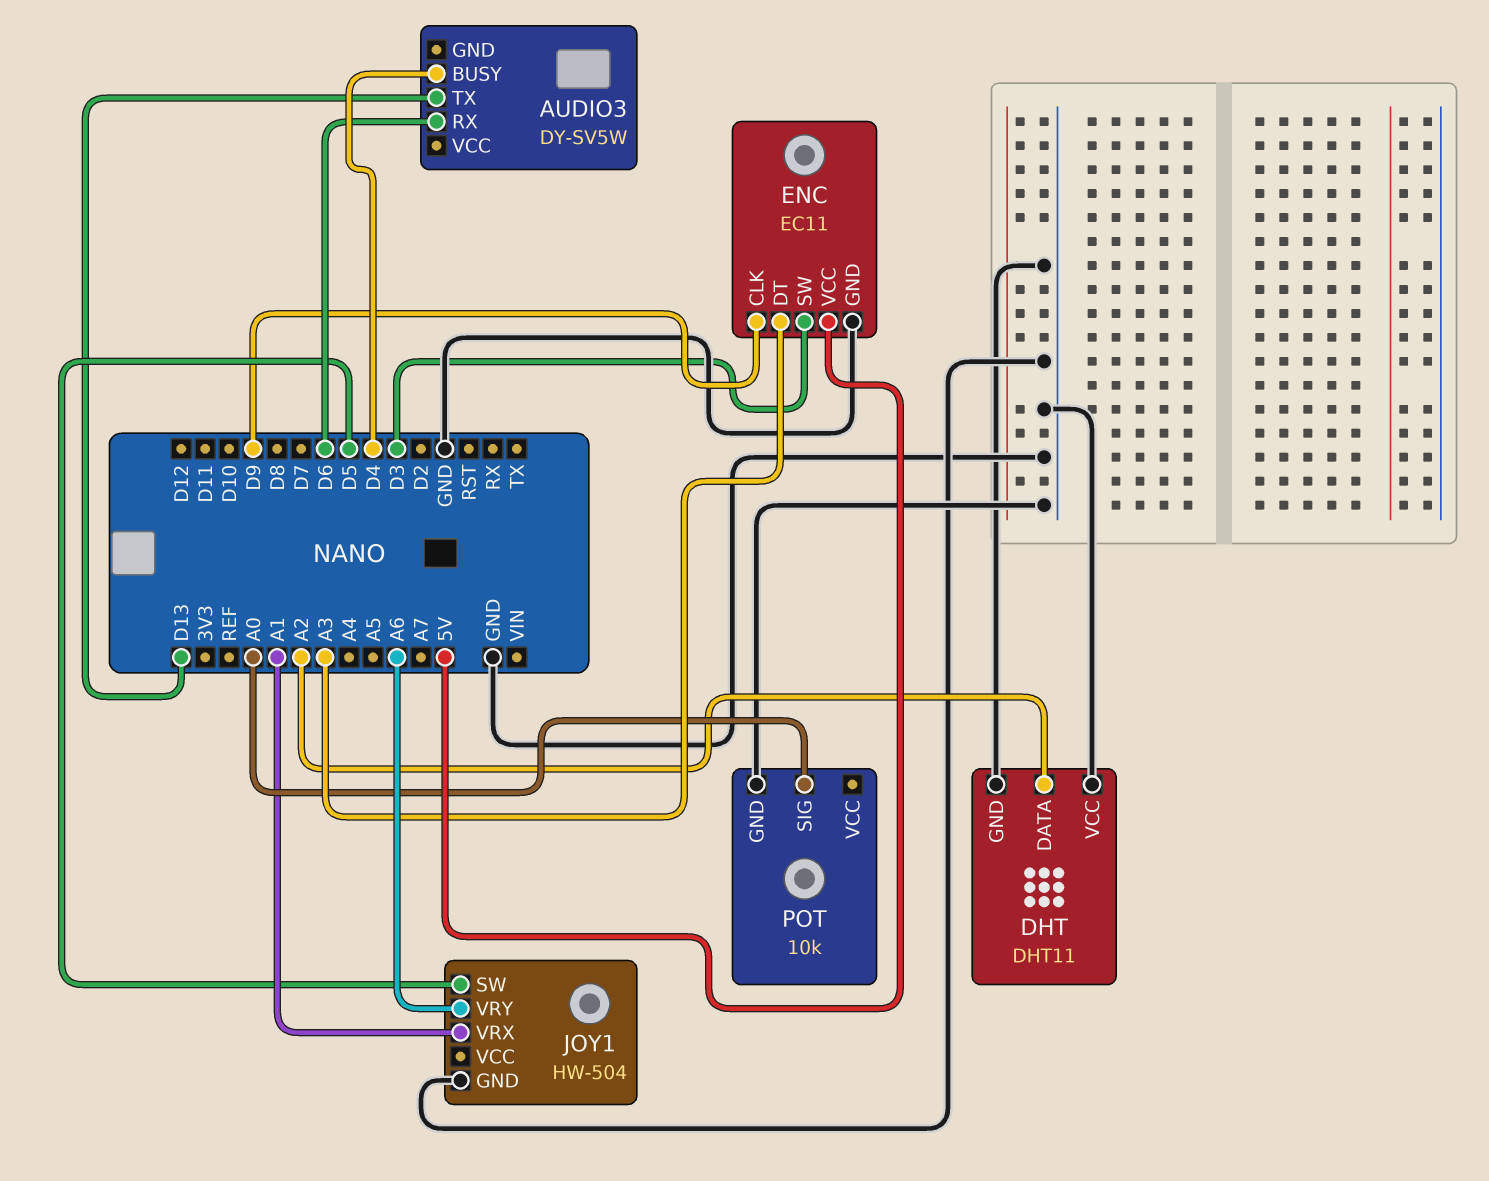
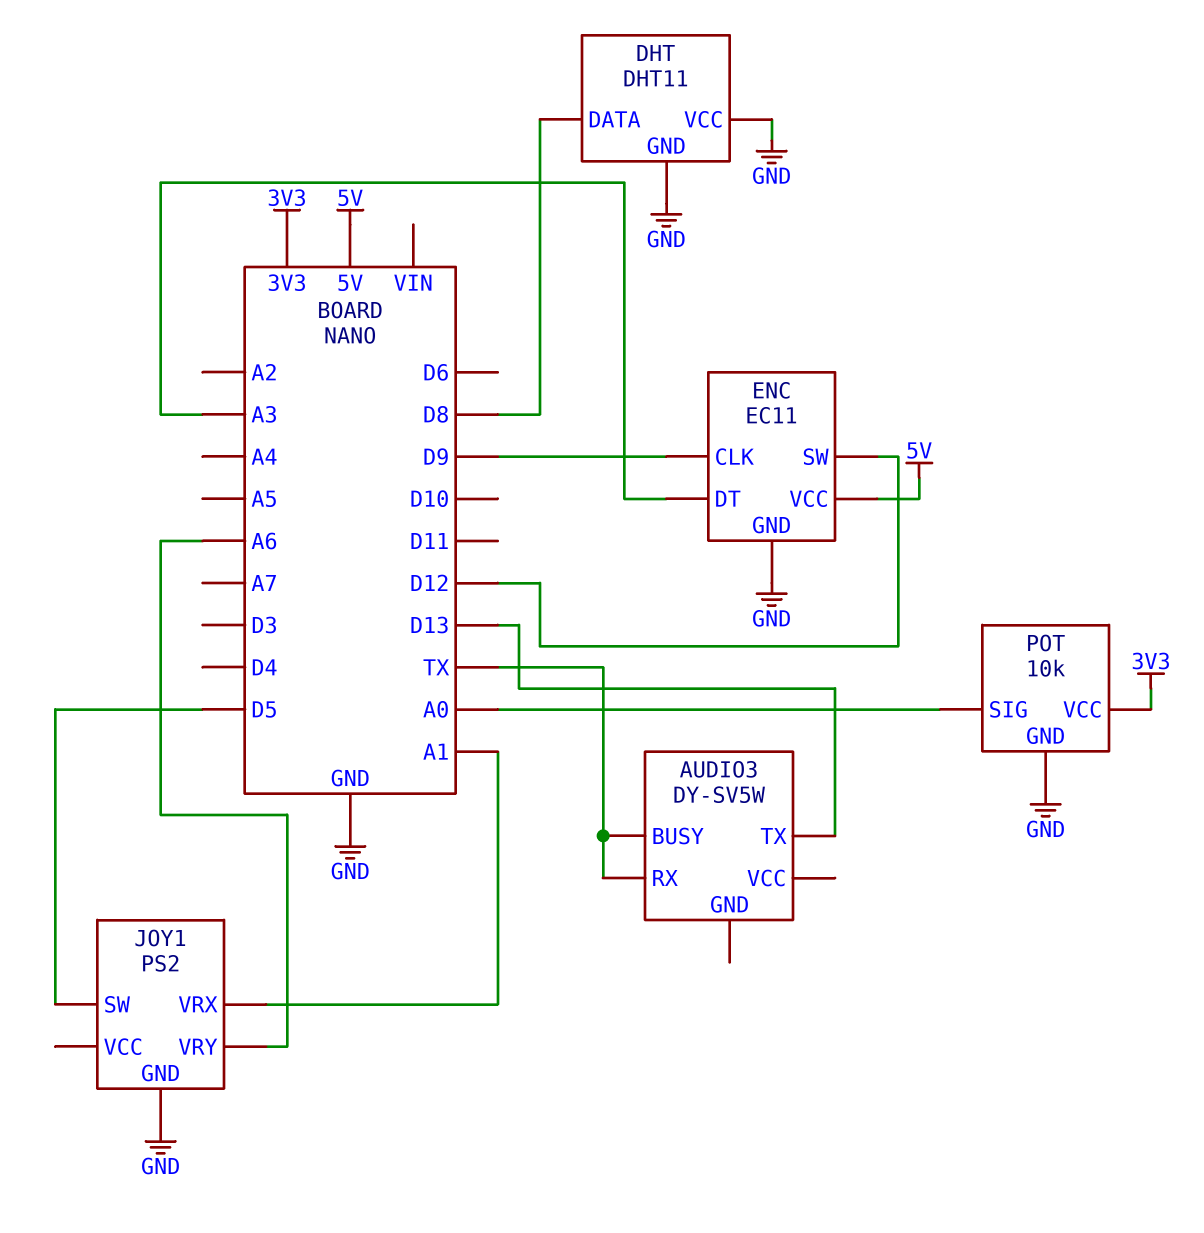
AUDIO3 pin BUSY: D4 -> TX
AUDIO3 pin RX: D6 -> TX
DHT pin DATA: A2 -> D8
ENC pin SW: D3 -> D12
JOY1: HW-504 -> PS2
POT pin VCC: none -> 3V3

